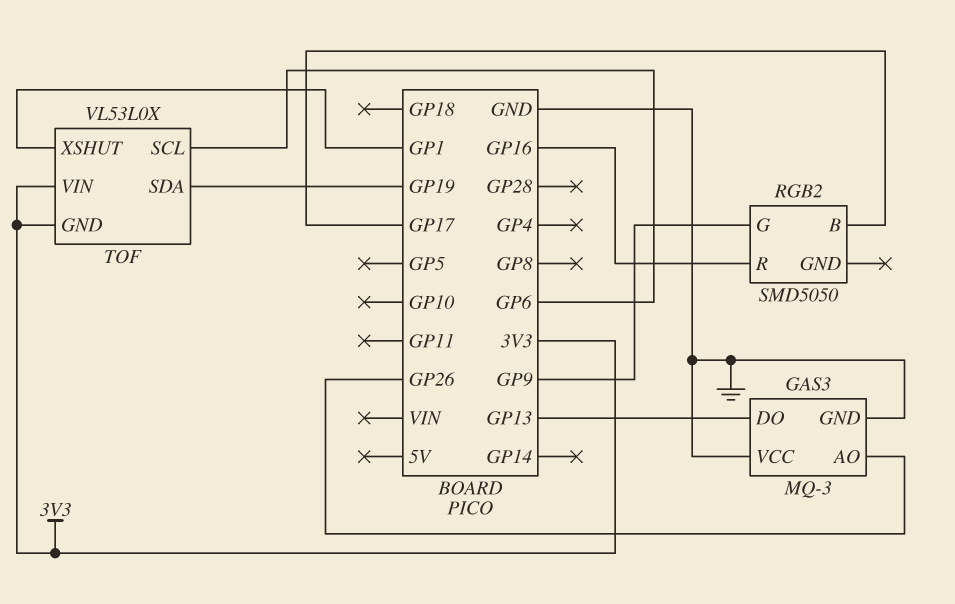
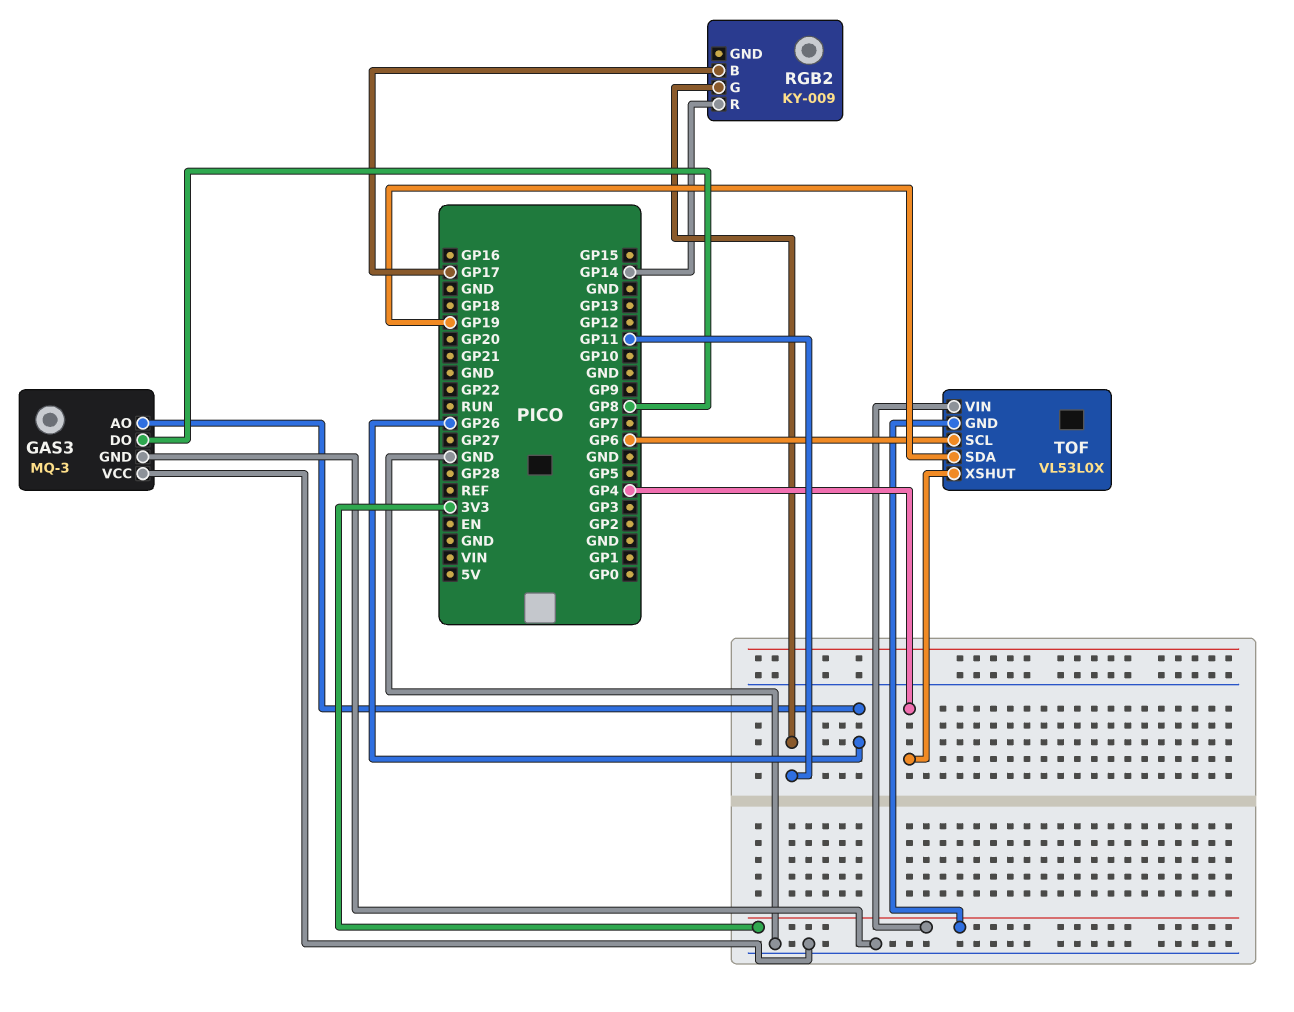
GAS3 pin DO: GP13 -> GP8
RGB2: SMD5050 -> KY-009
RGB2 pin G: GP9 -> GP11
RGB2 pin R: GP16 -> GP14
TOF pin XSHUT: GP1 -> GP4

